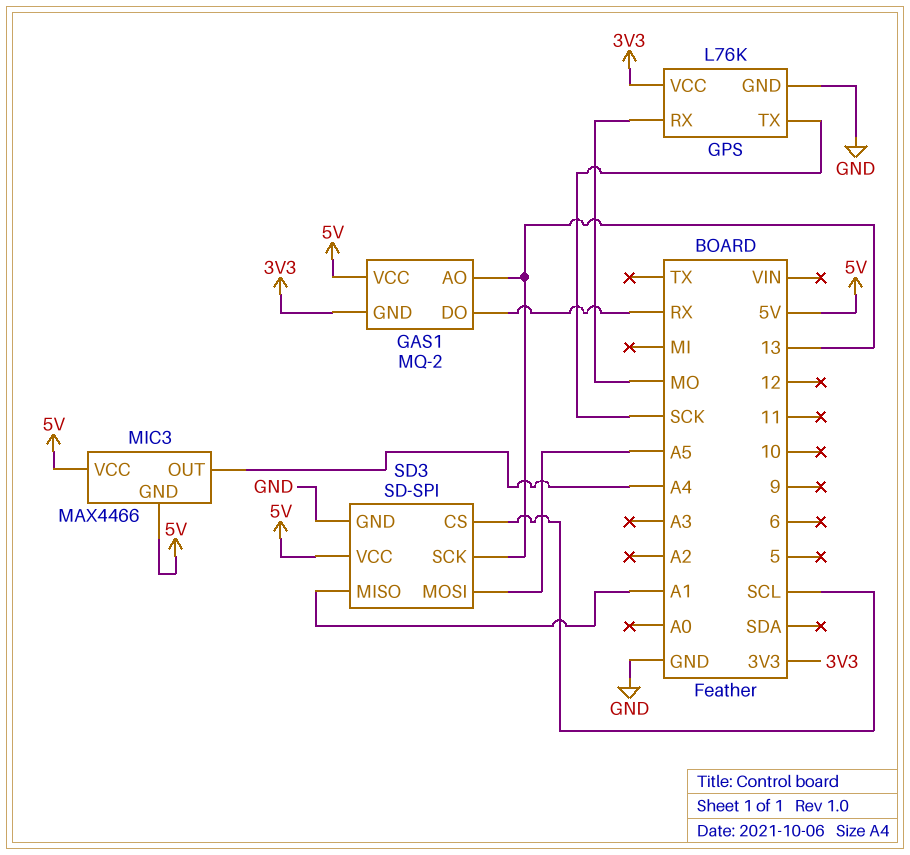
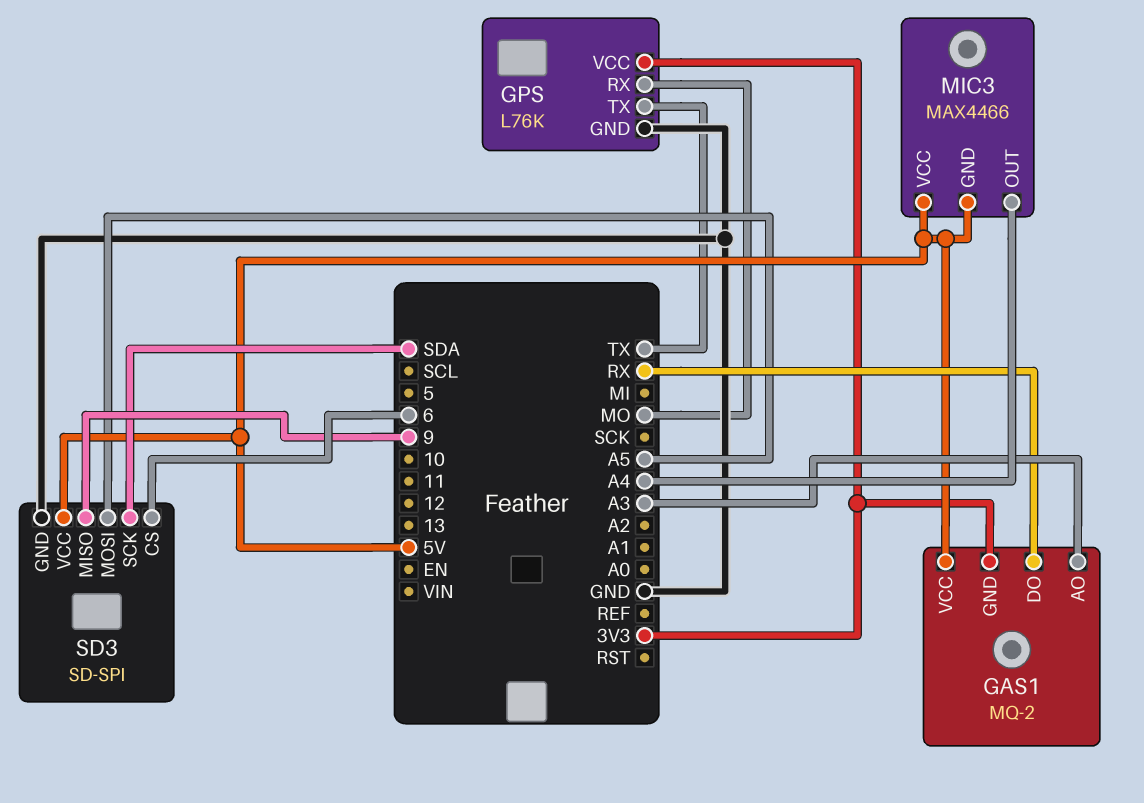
GAS1 pin AO: 13 -> A3
GPS pin TX: SCK -> TX
SD3 pin CS: SCL -> 6
SD3 pin MISO: A1 -> 9
SD3 pin SCK: 13 -> SDA

